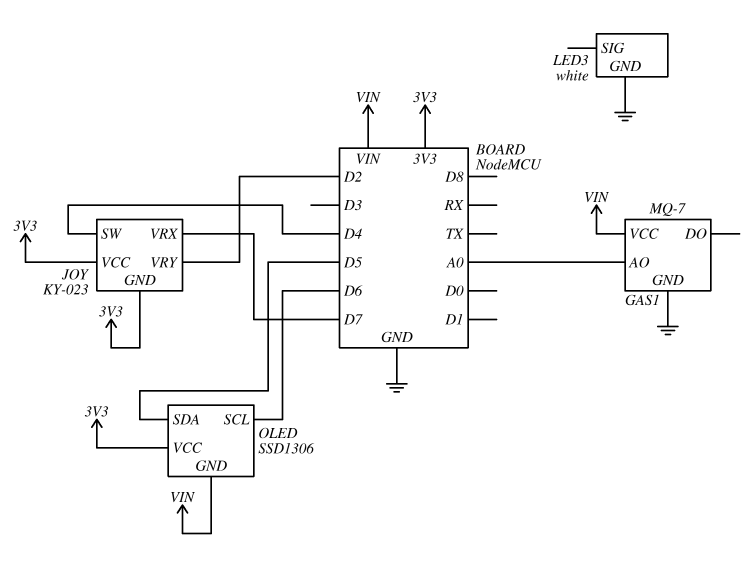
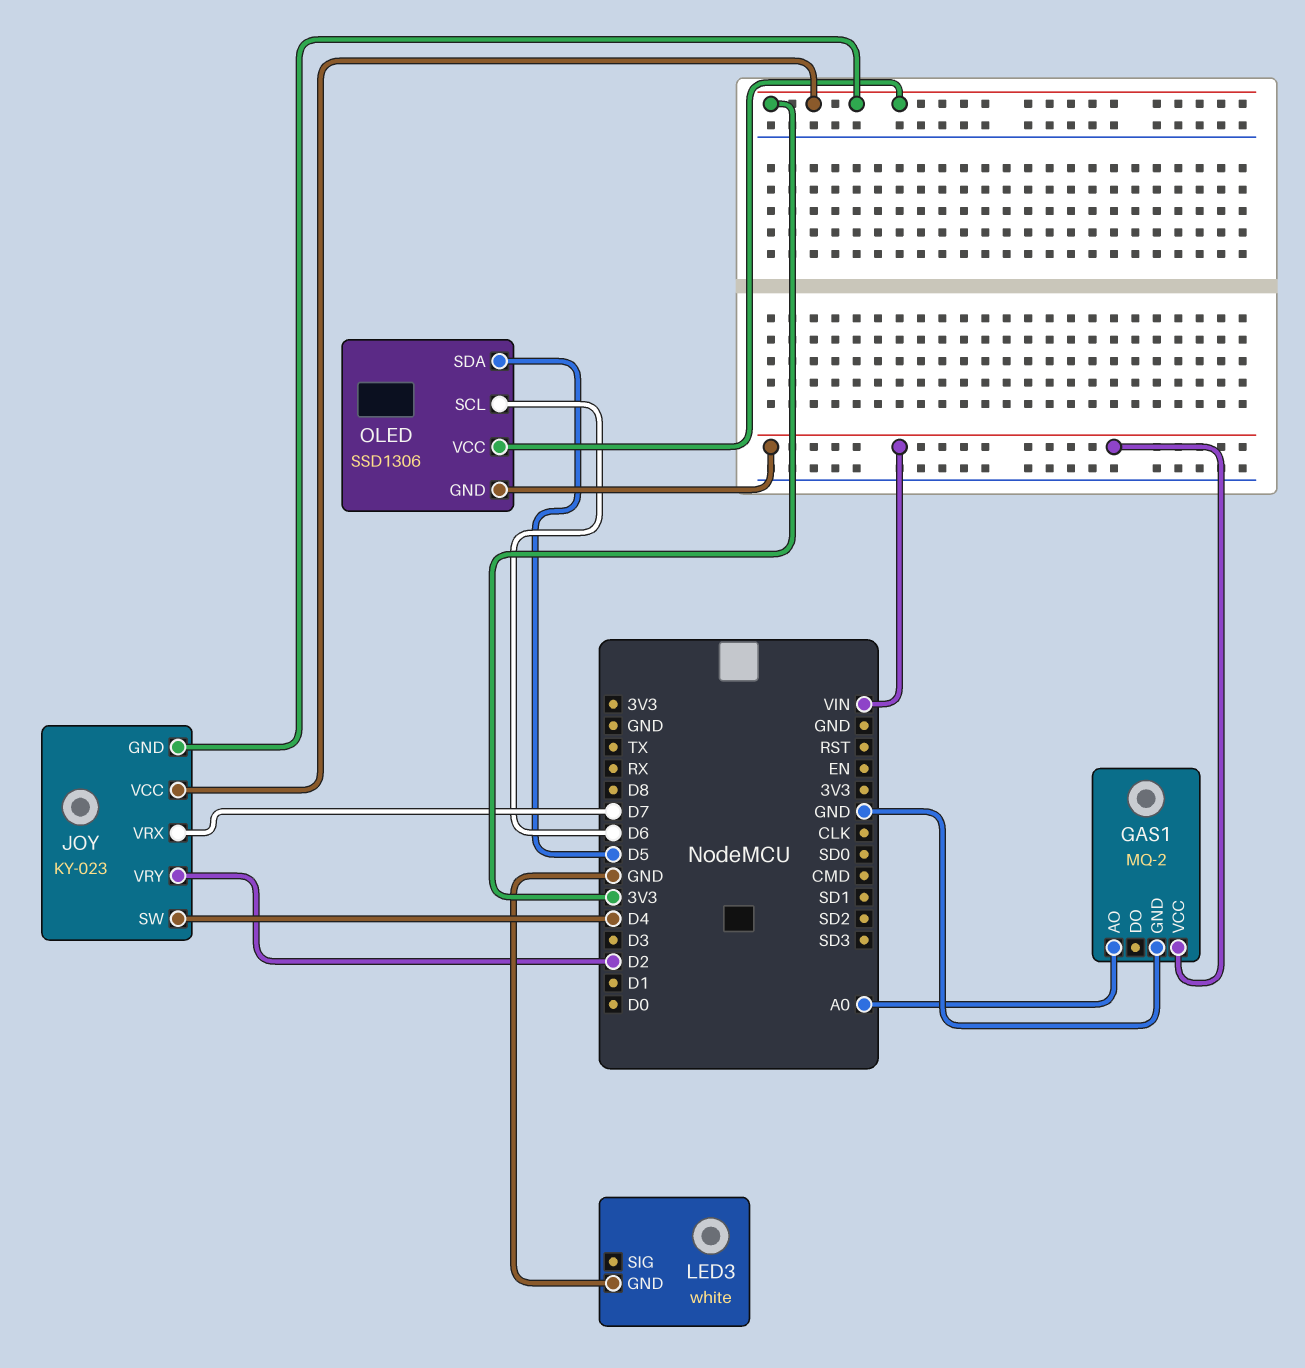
GAS1: MQ-7 -> MQ-2

